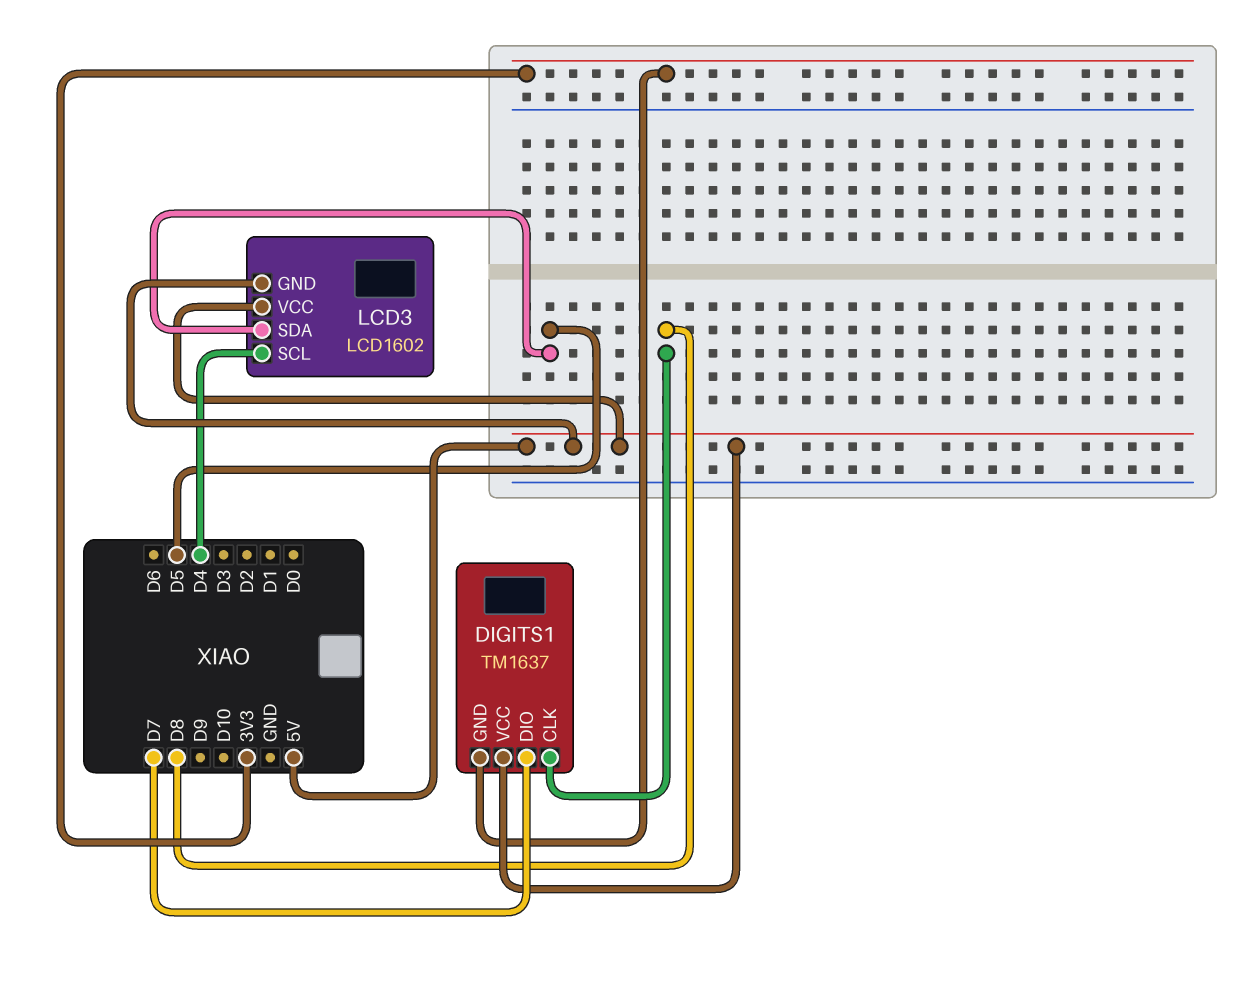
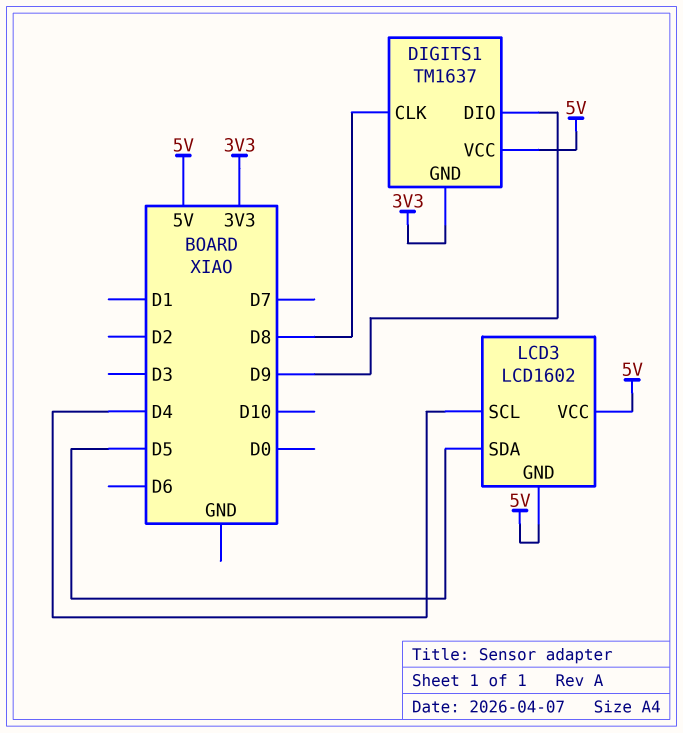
DIGITS1 pin DIO: D7 -> D9

